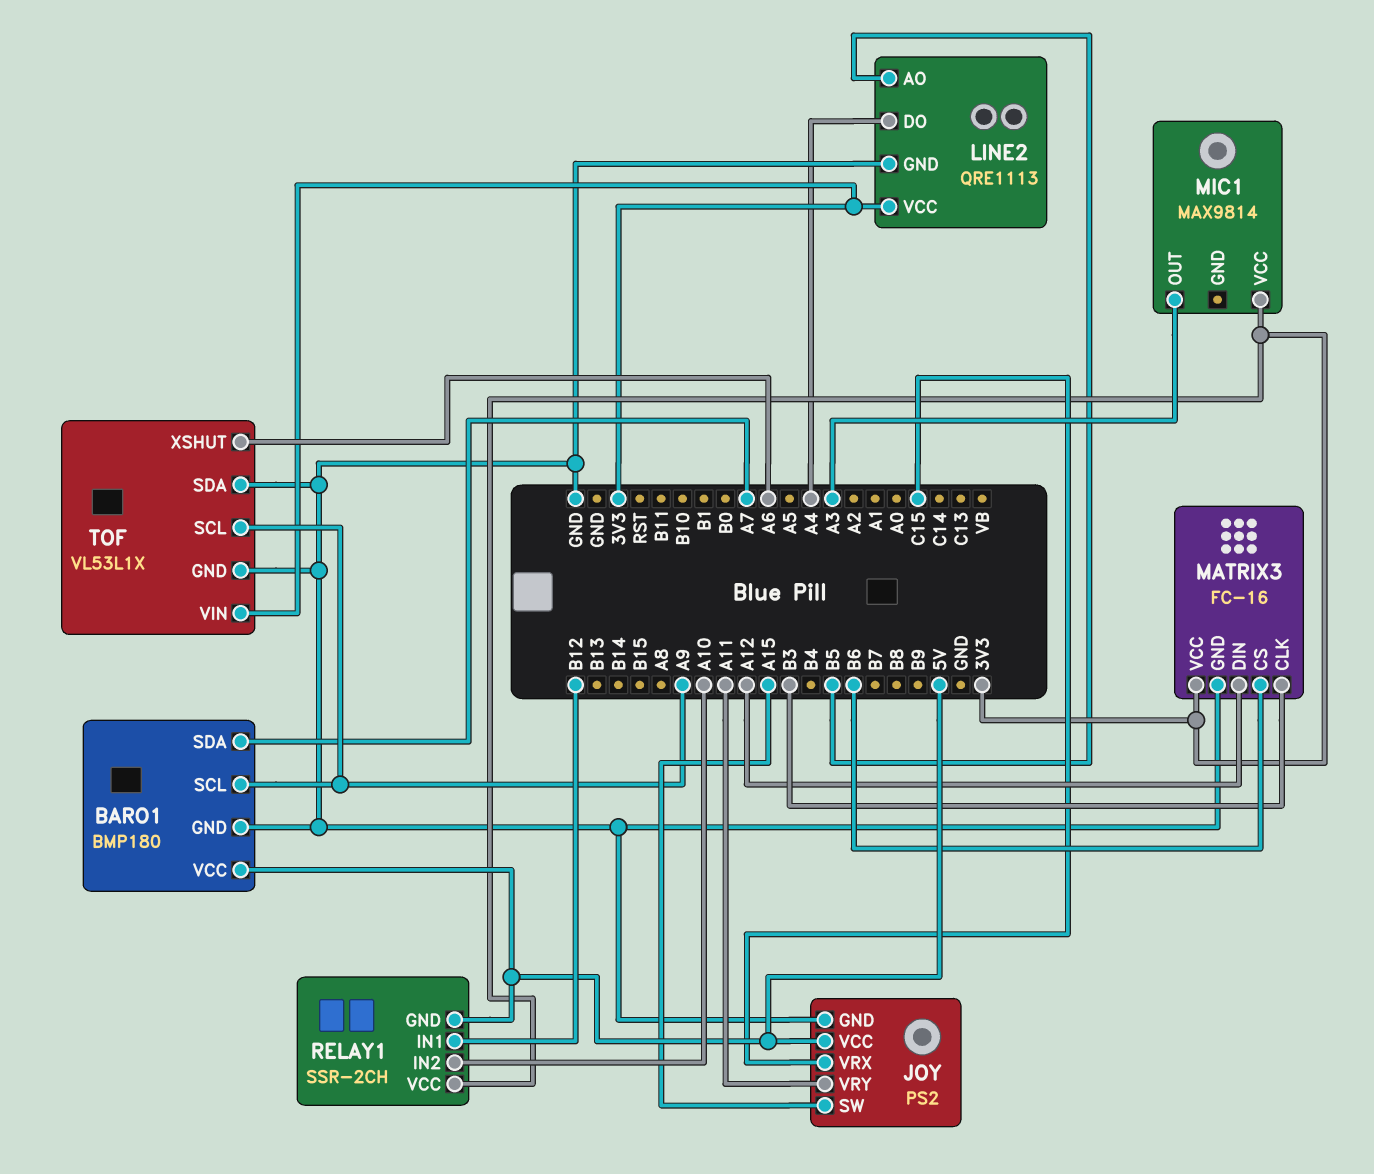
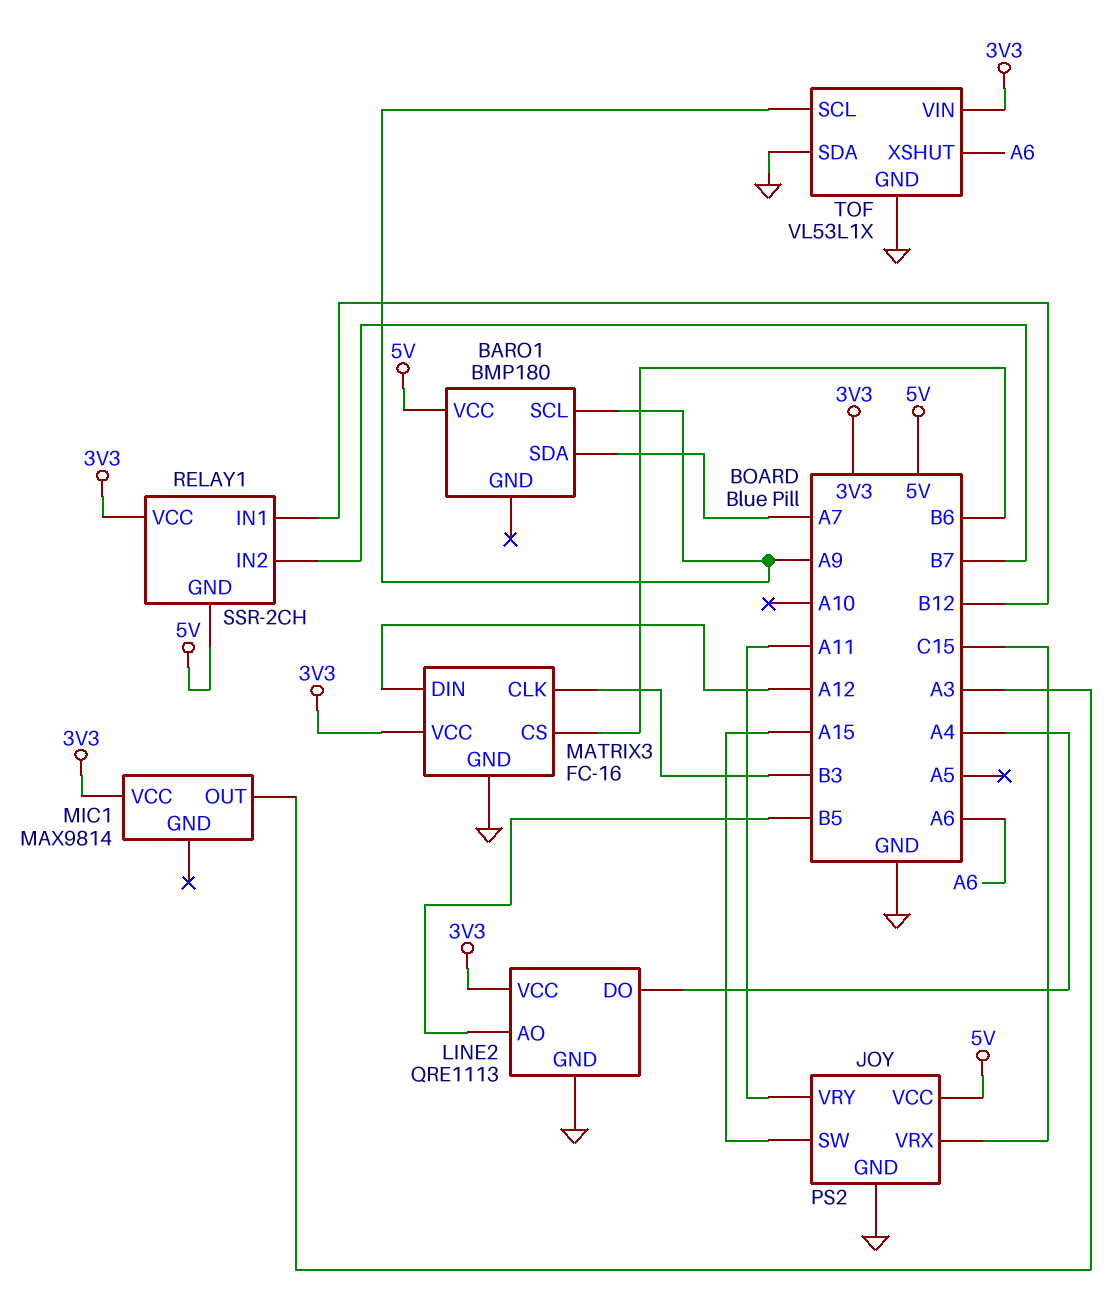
BARO1 pin GND: GND -> none
RELAY1 pin IN2: A10 -> B7

